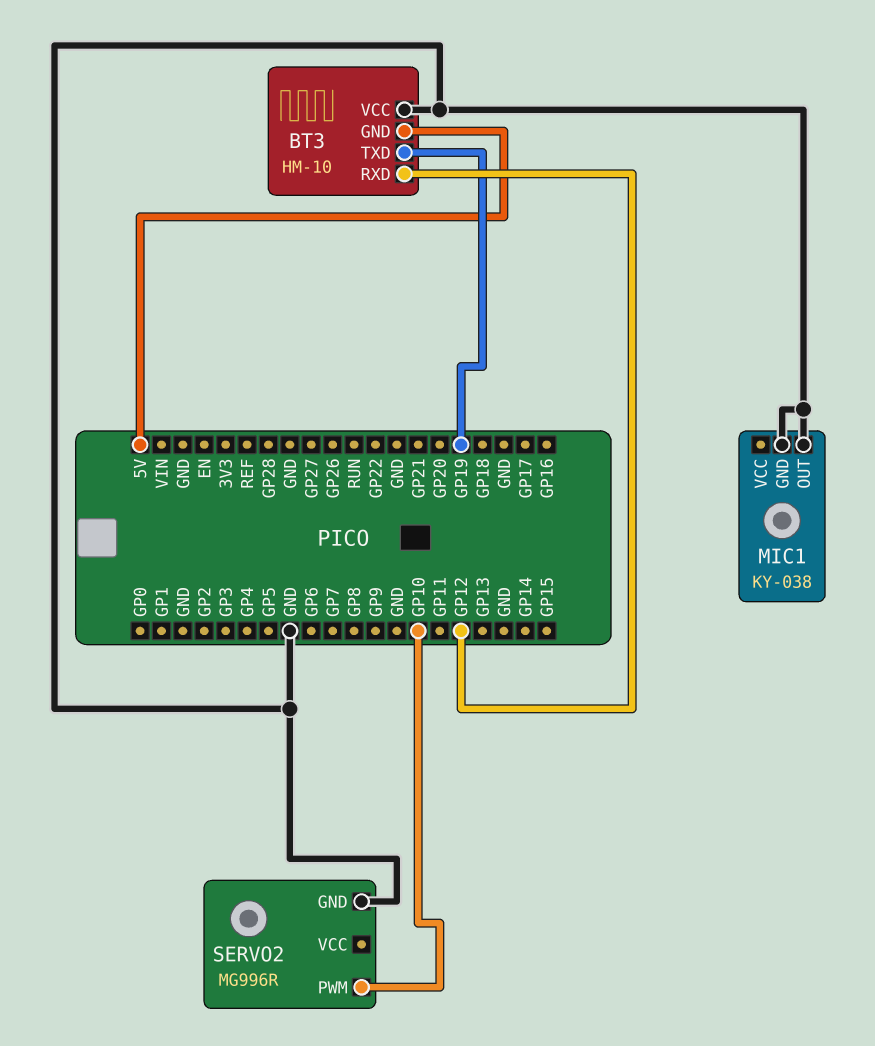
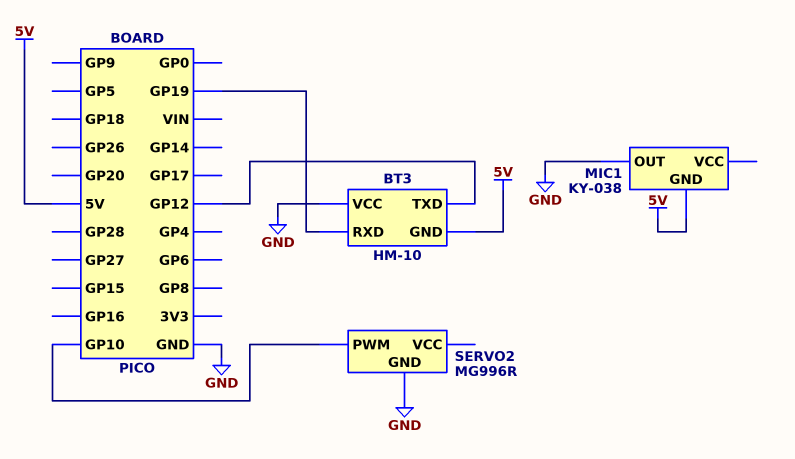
BT3 pin RXD: GP12 -> GP19
BT3 pin TXD: GP19 -> GP12
MIC1 pin GND: GND -> 5V

